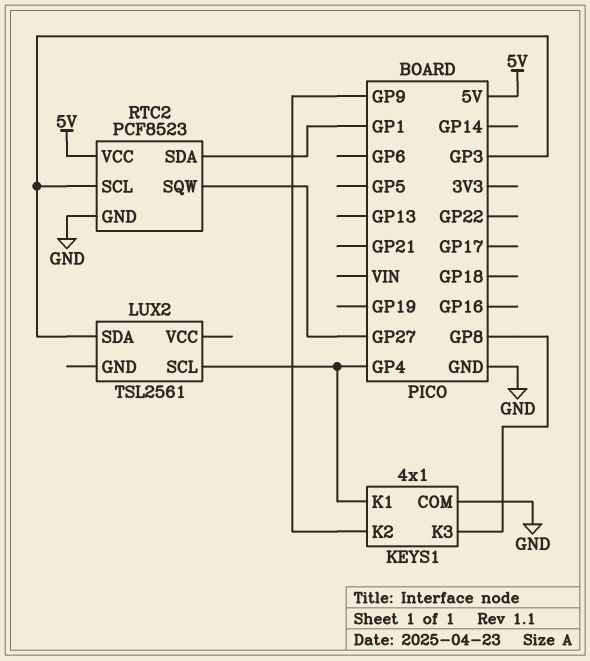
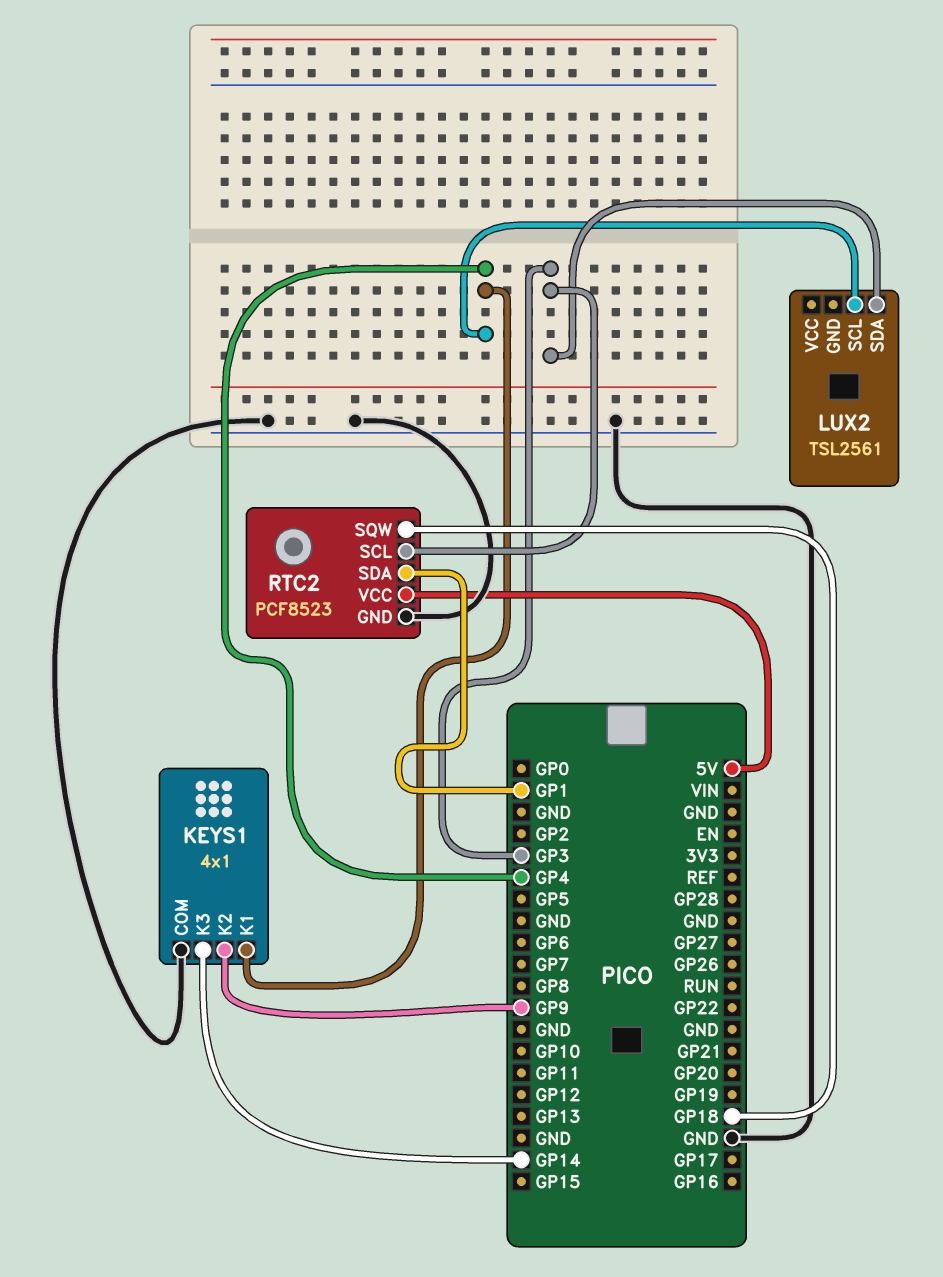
KEYS1 pin K3: GP8 -> GP14
RTC2 pin SQW: GP27 -> GP18

